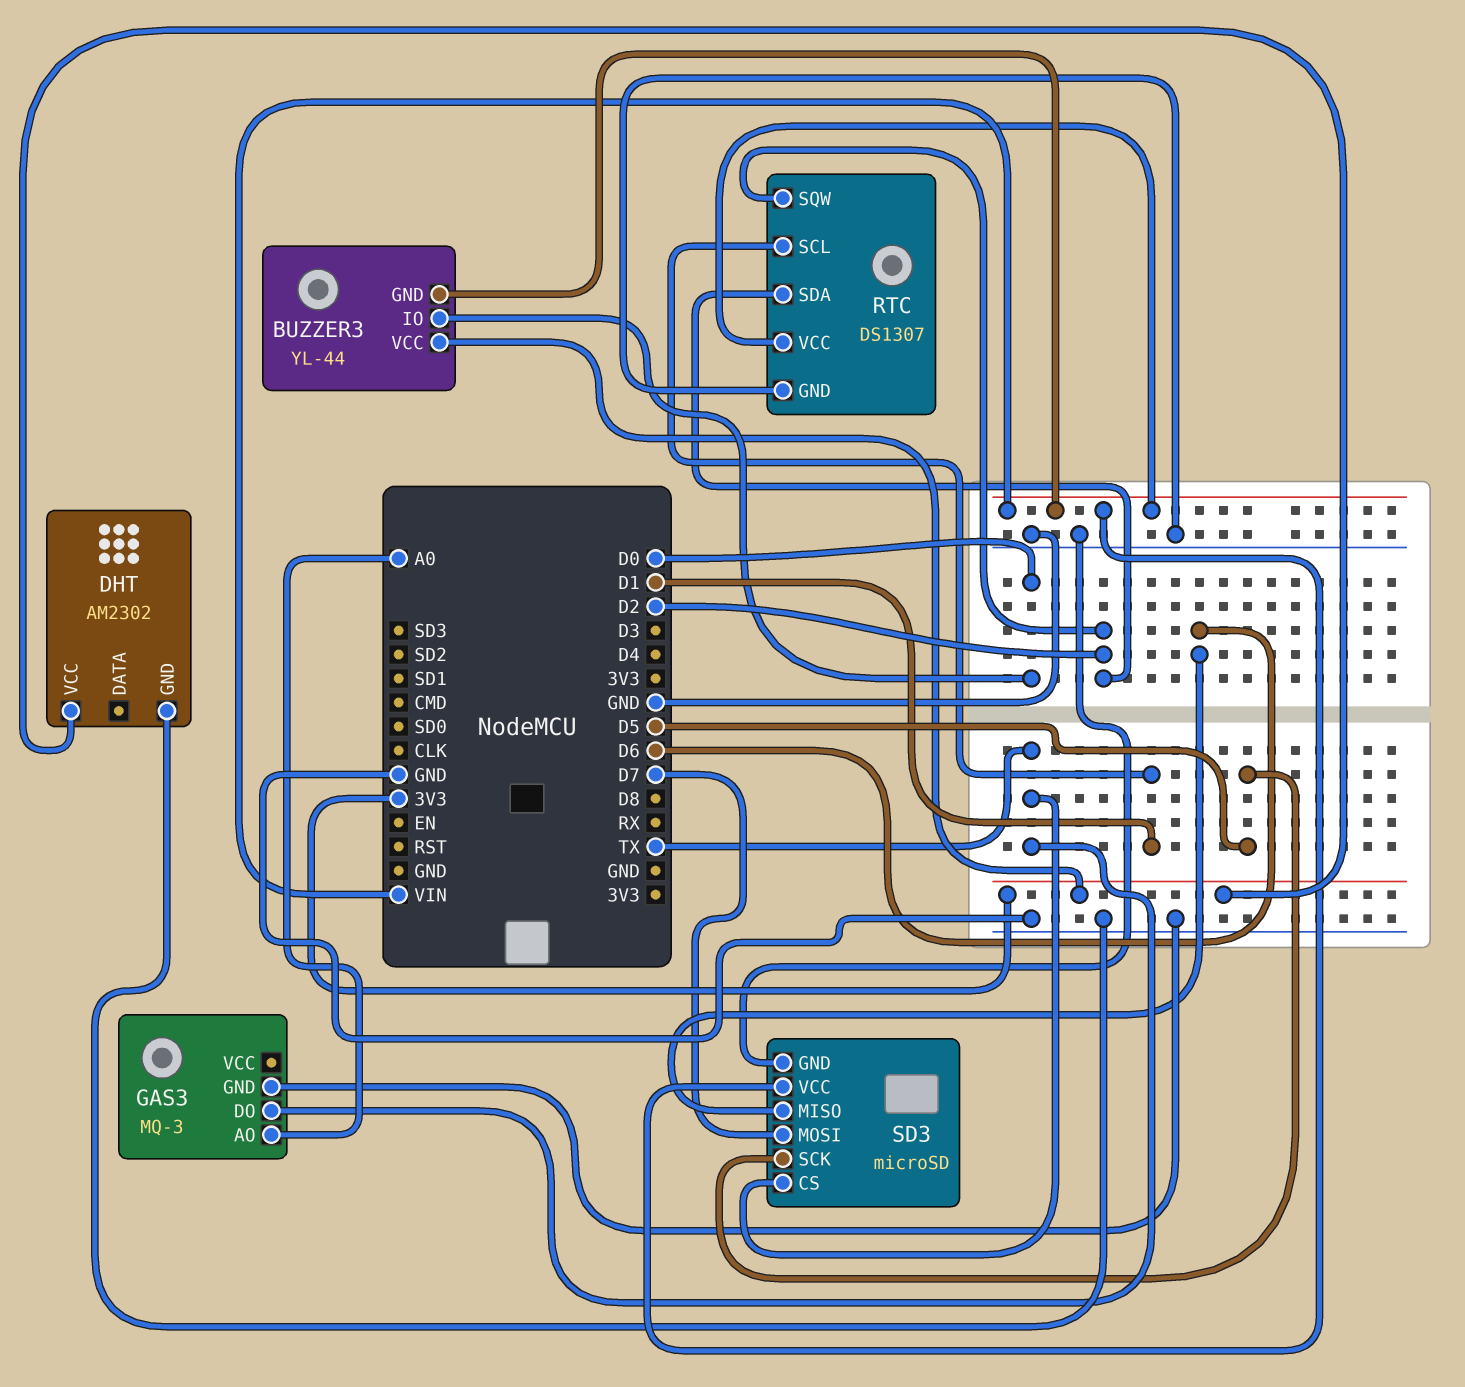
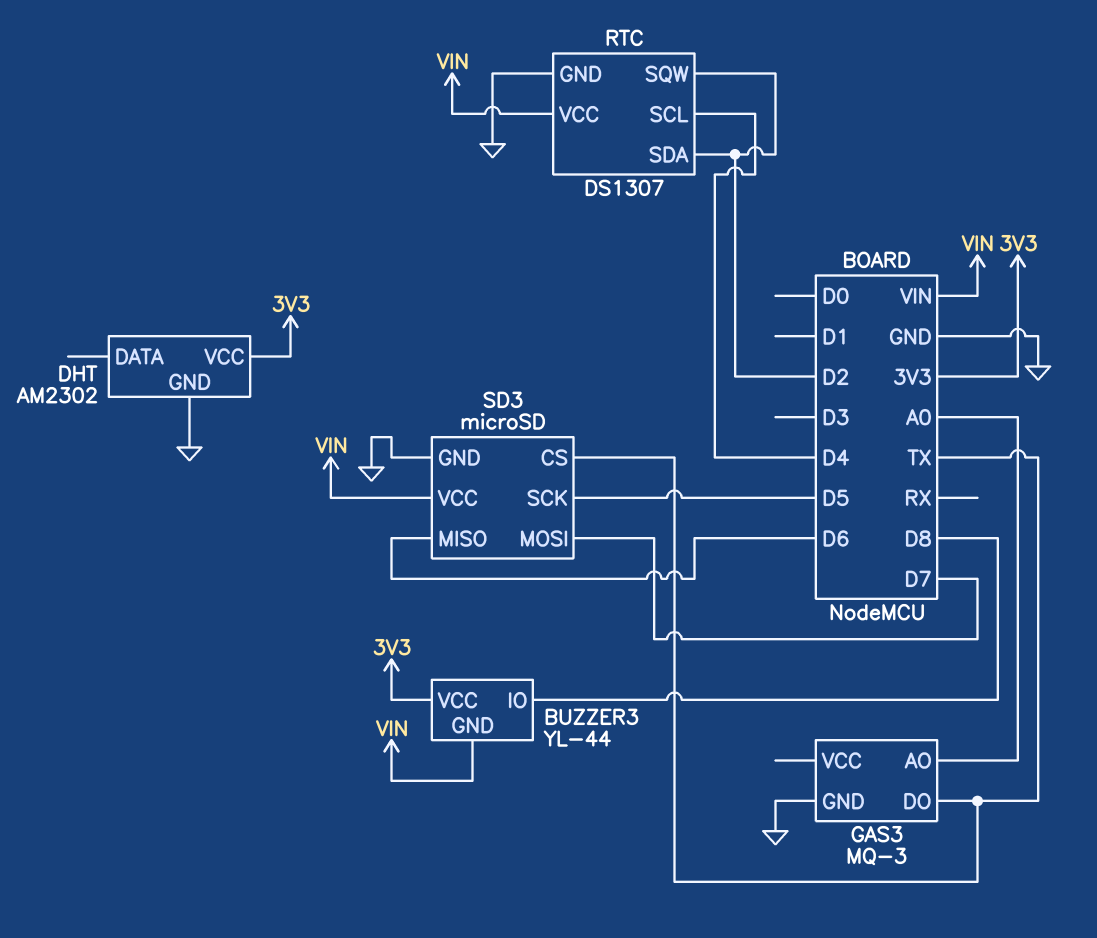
BUZZER3 pin IO: D0 -> D8
RTC pin SCL: D1 -> D4

